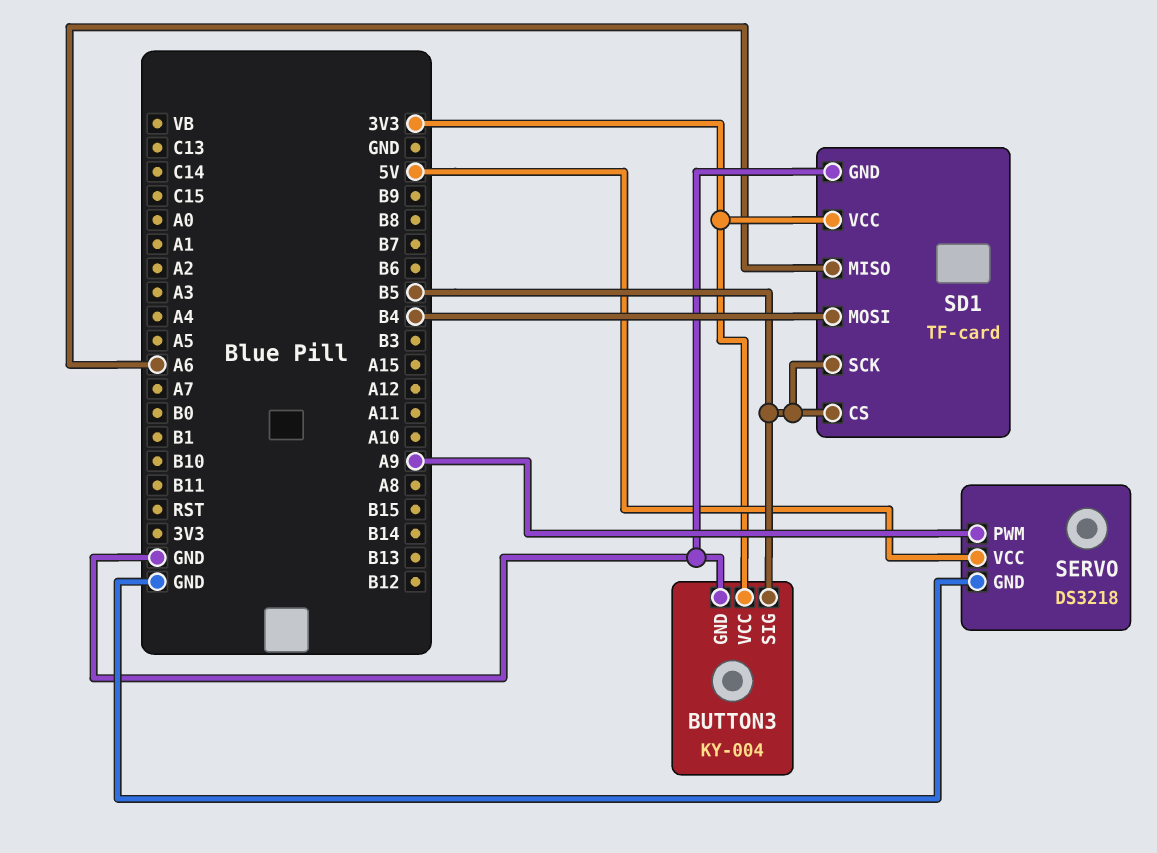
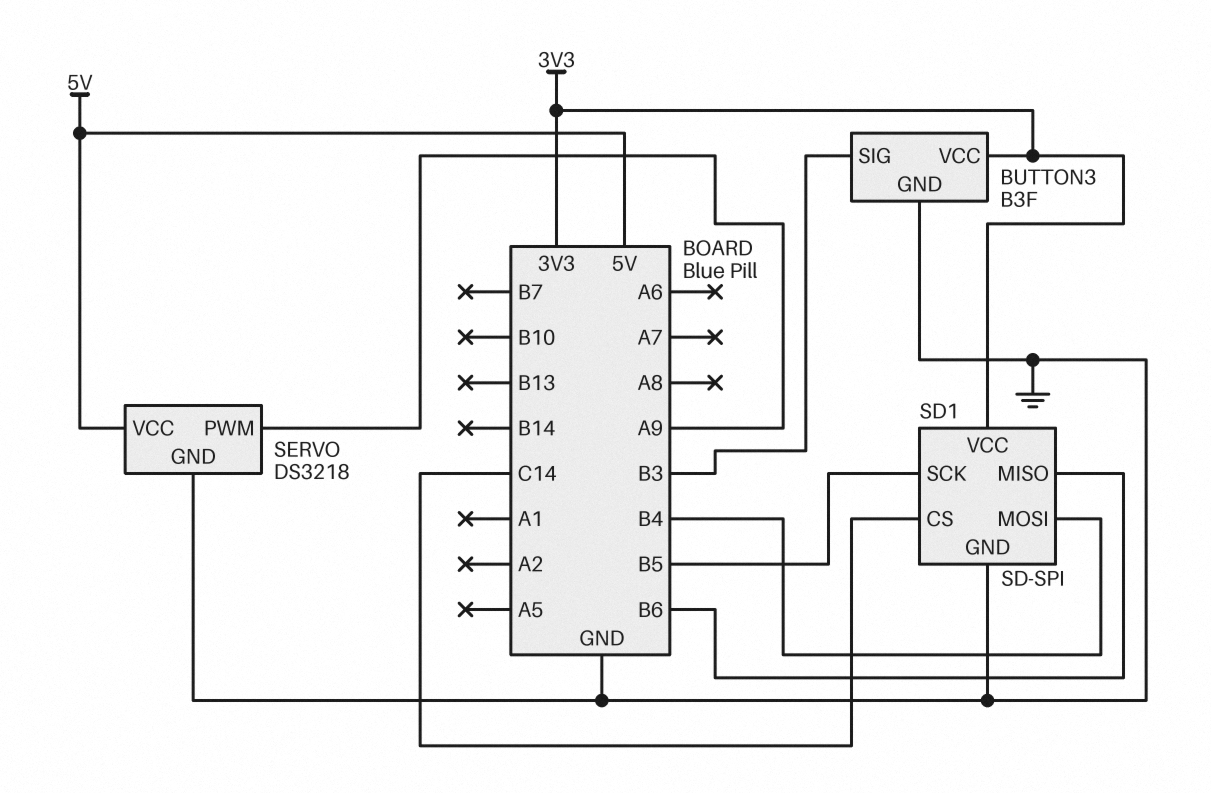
BUTTON3: KY-004 -> B3F
BUTTON3 pin SIG: B5 -> B3
SD1: TF-card -> SD-SPI
SD1 pin CS: B5 -> C14
SD1 pin MISO: A6 -> B6

